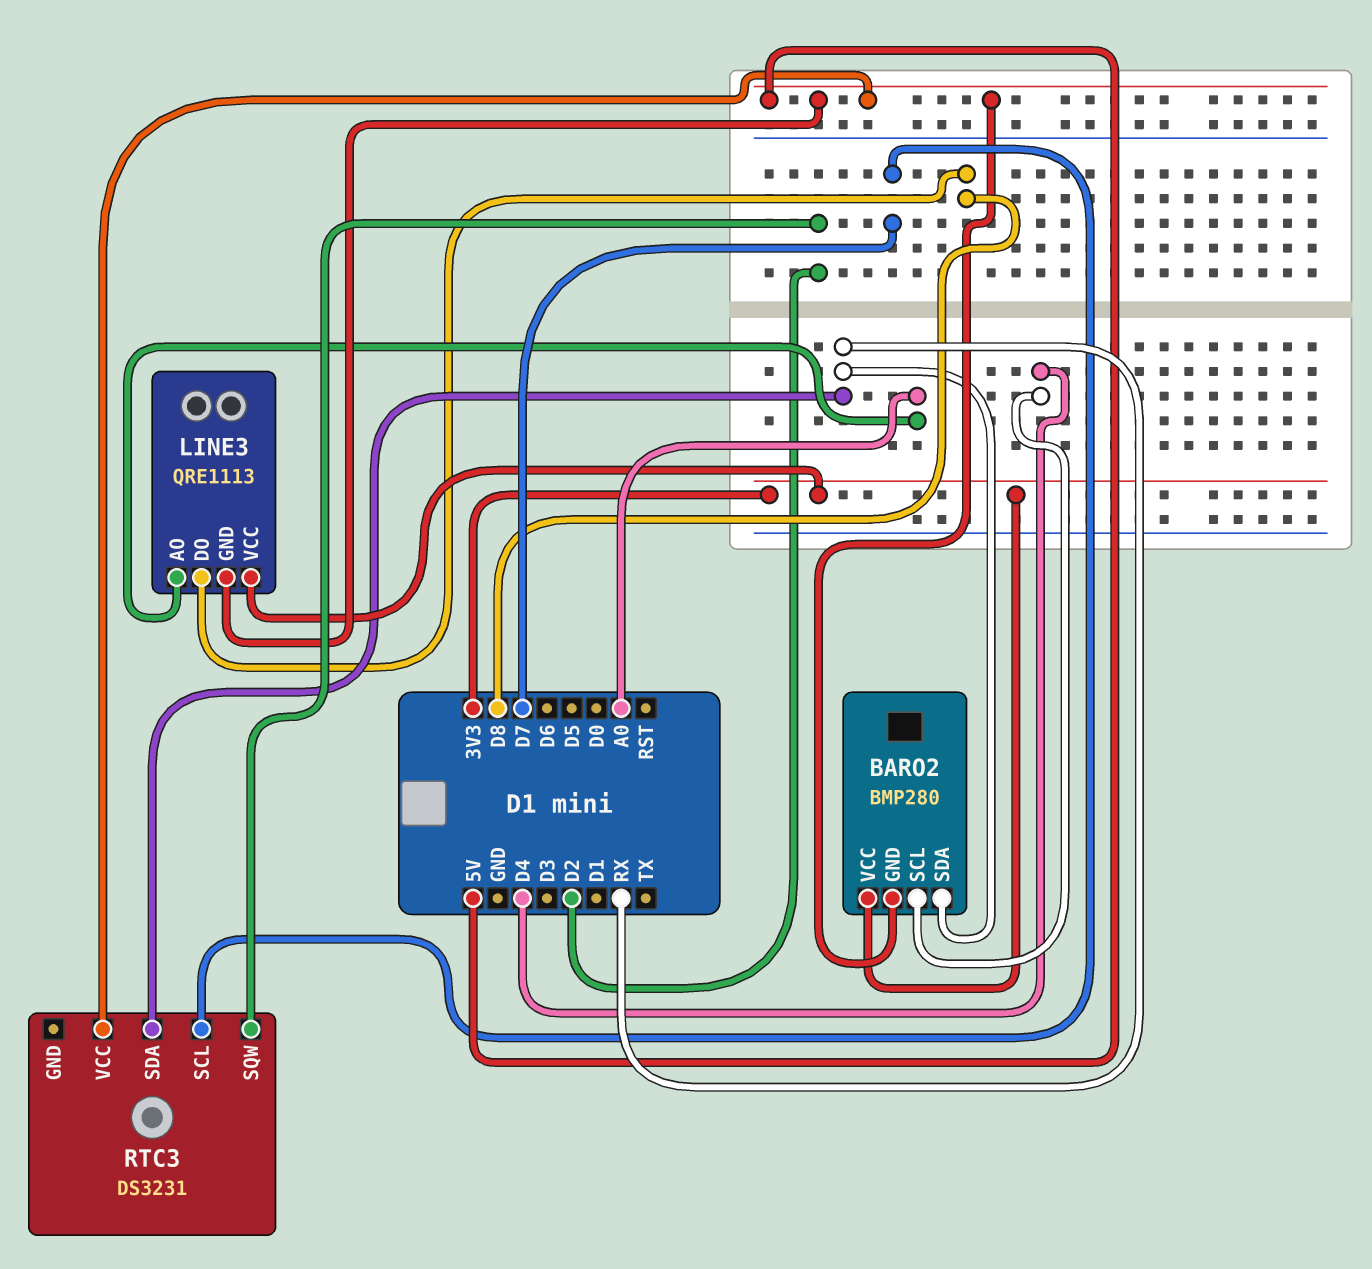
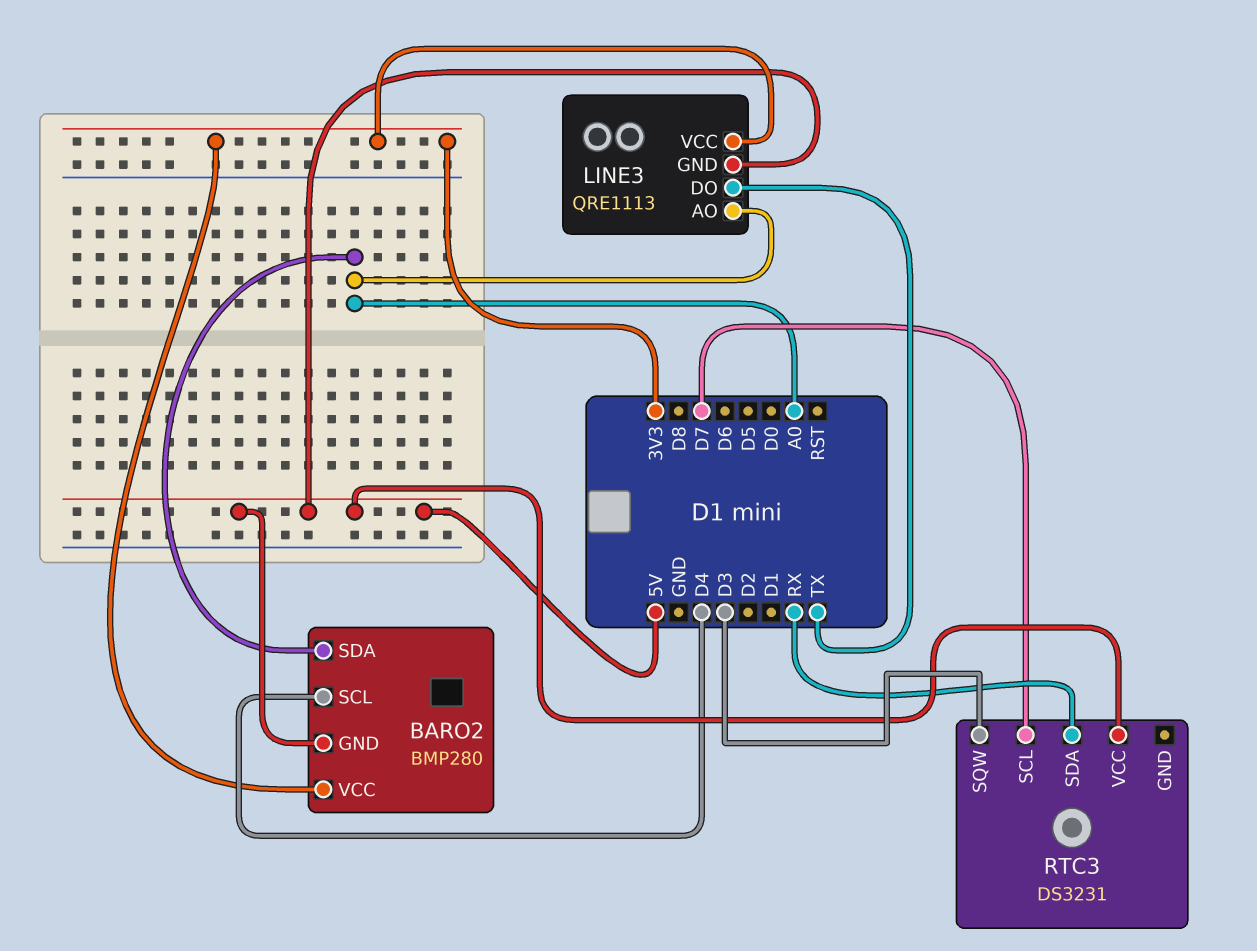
BARO2 pin SDA: RX -> A0
LINE3 pin DO: D8 -> TX
RTC3 pin SQW: D2 -> D3

